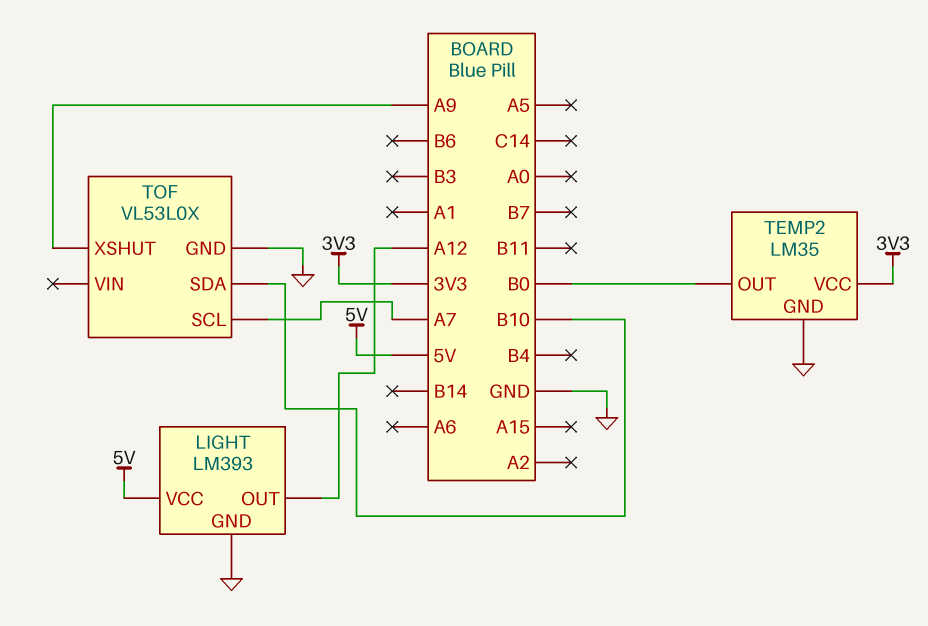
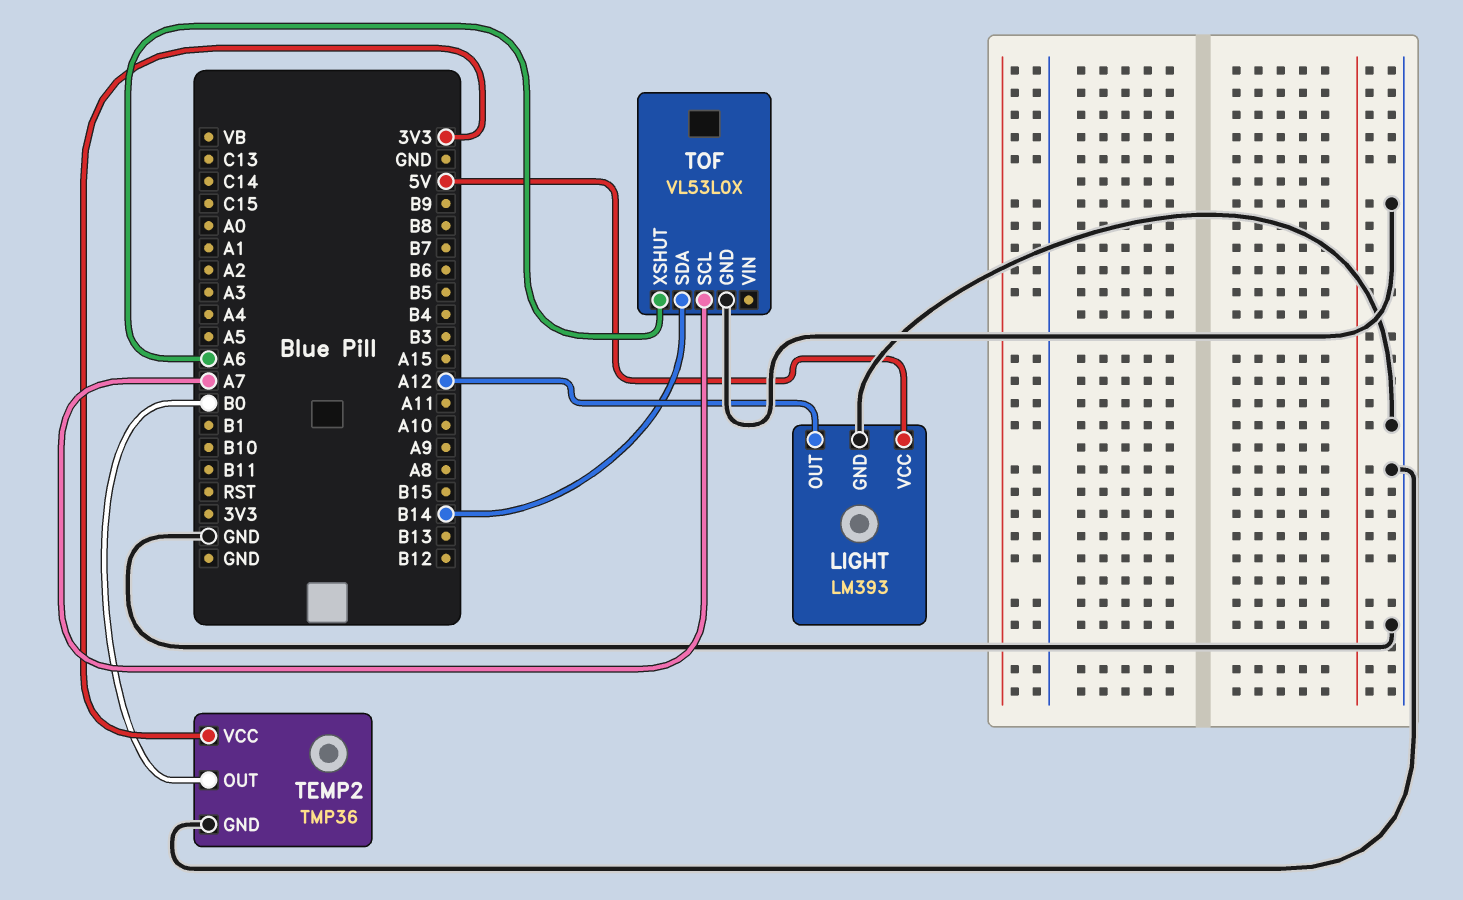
TEMP2: LM35 -> TMP36
TOF pin SDA: B10 -> B14
TOF pin XSHUT: A9 -> A6

